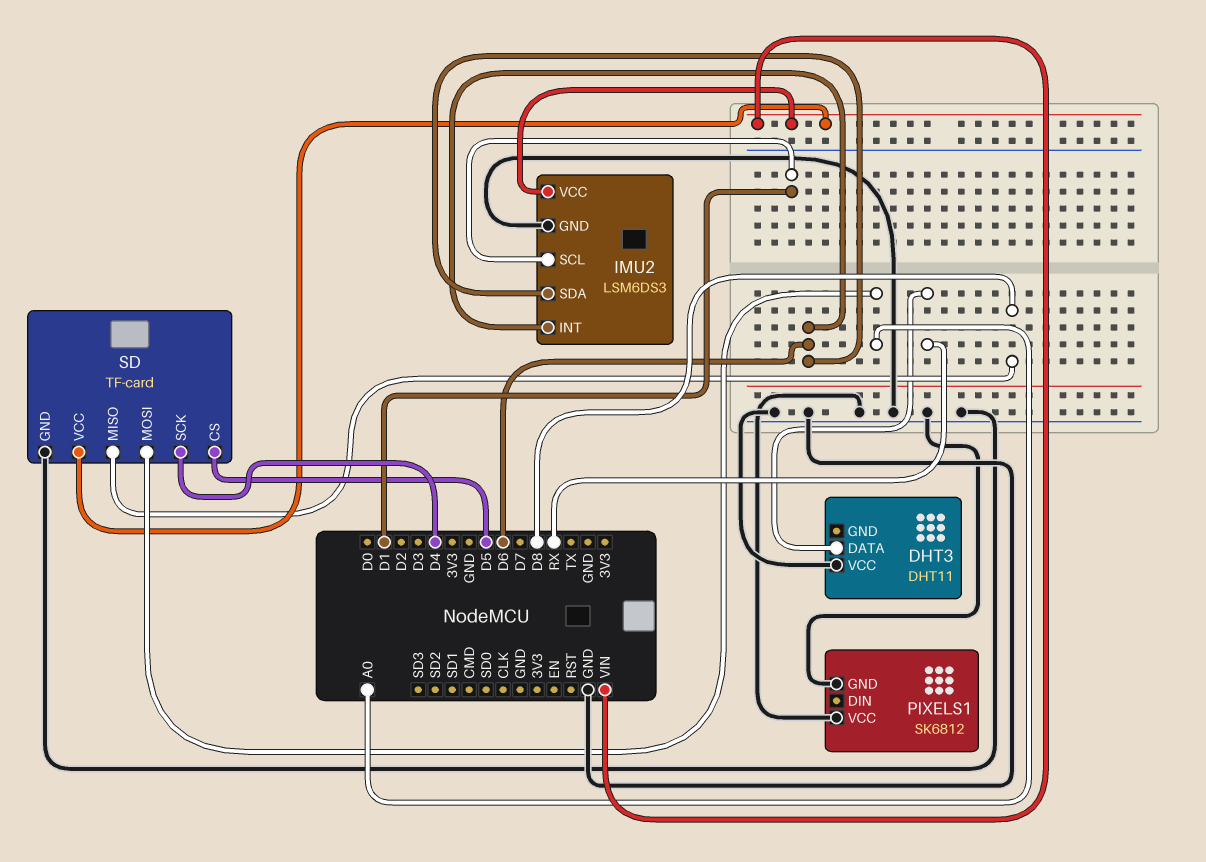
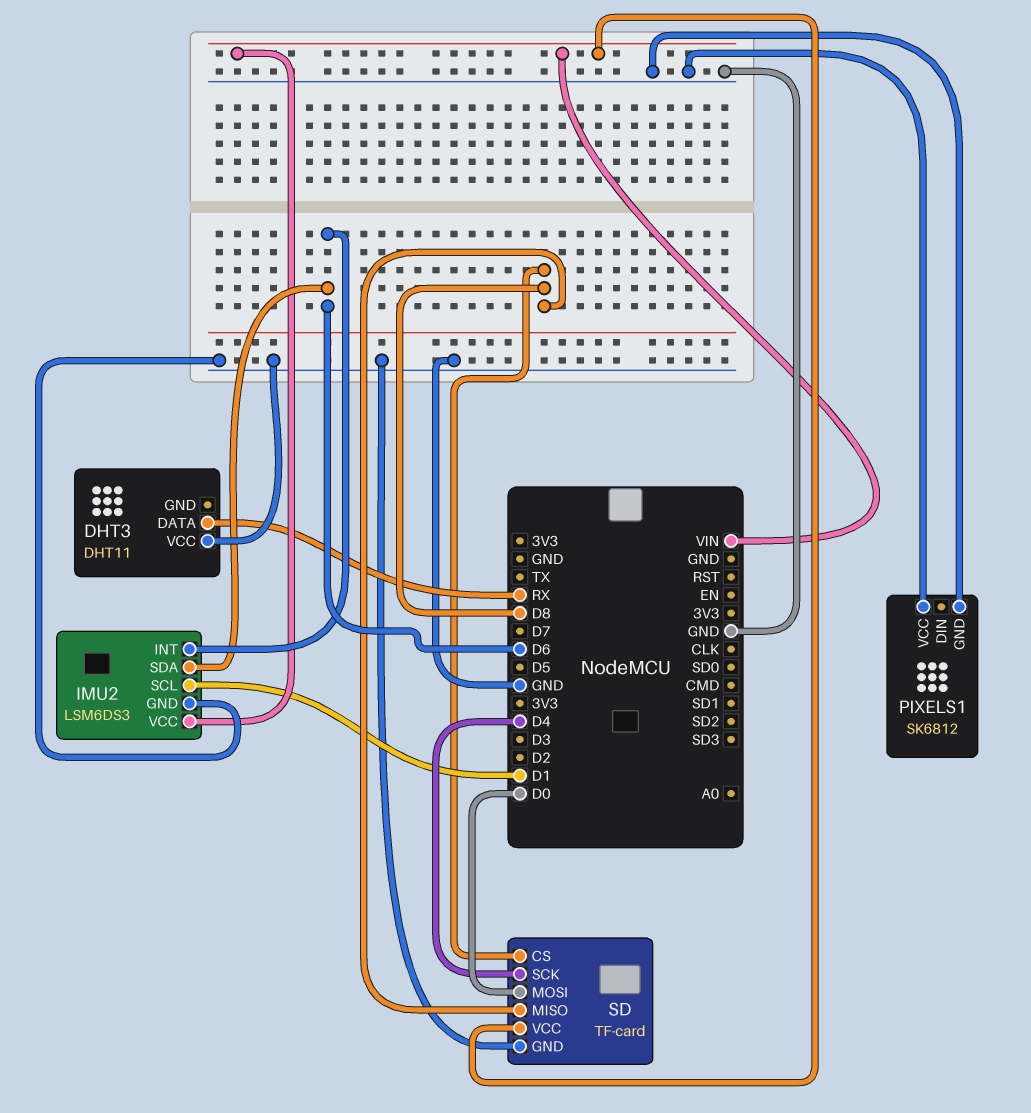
SD pin CS: D5 -> D8
SD pin MOSI: A0 -> D0

